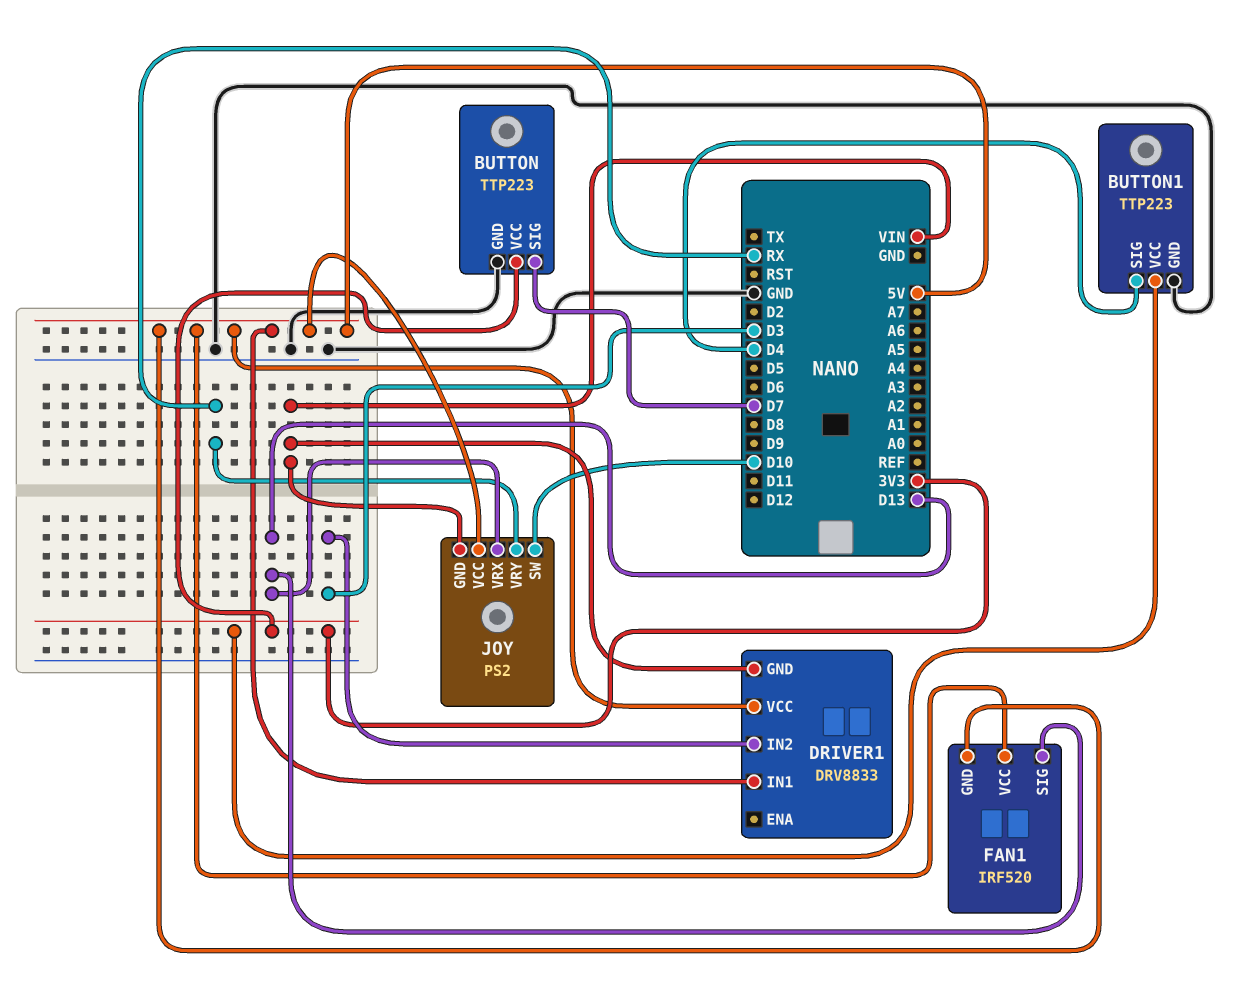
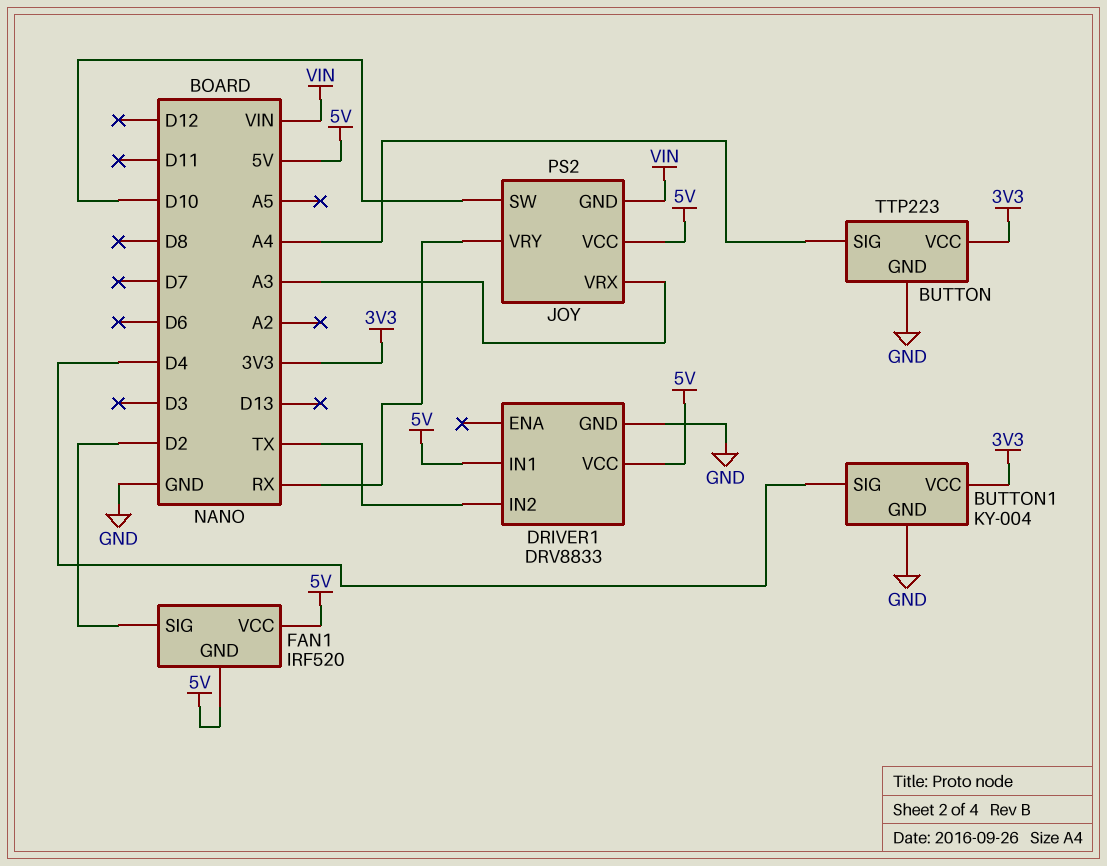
BUTTON pin SIG: D7 -> A4
BUTTON1: TTP223 -> KY-004
DRIVER1 pin GND: VIN -> GND
DRIVER1 pin IN2: D3 -> TX
FAN1 pin SIG: D13 -> D2
JOY pin VRX: D13 -> A3

